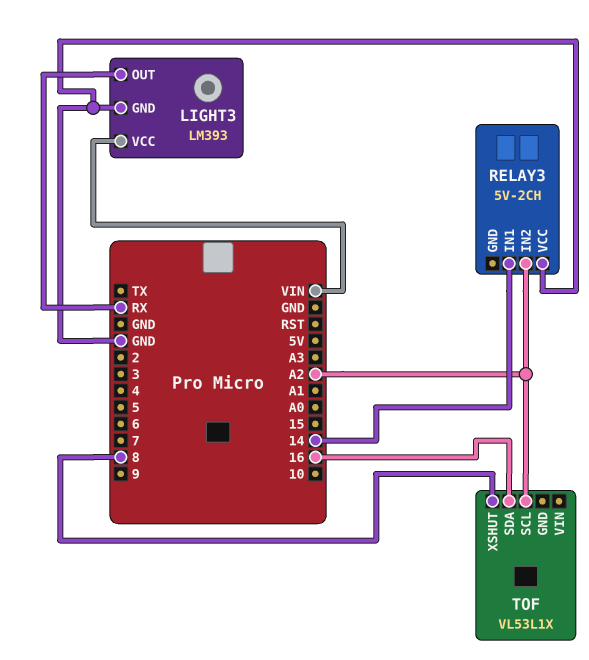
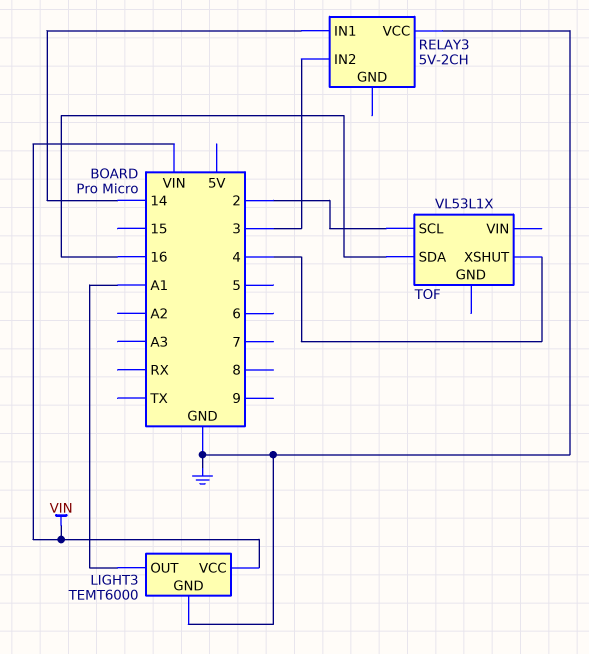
LIGHT3: LM393 -> TEMT6000
LIGHT3 pin OUT: RX -> A1
RELAY3 pin IN2: A2 -> 3
TOF pin SCL: A2 -> 2
TOF pin XSHUT: 8 -> 4

